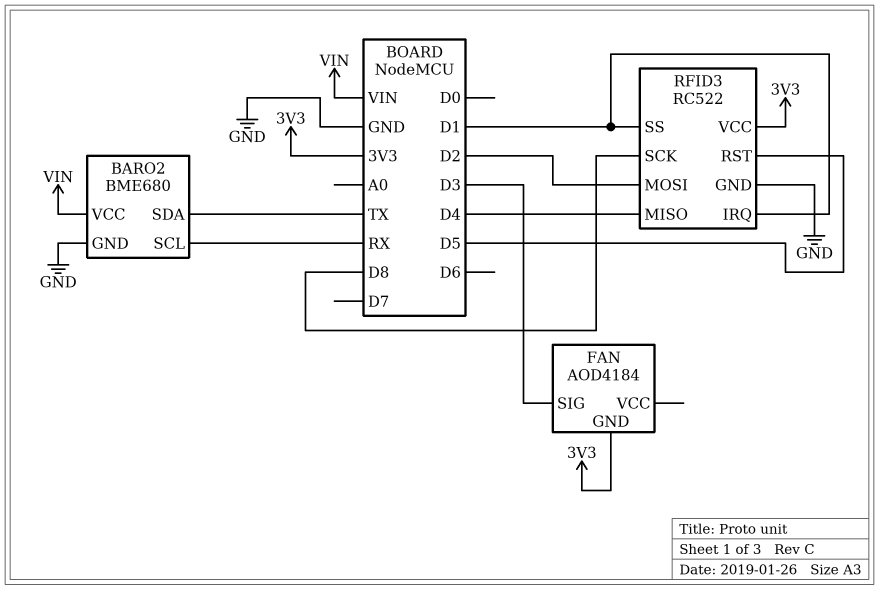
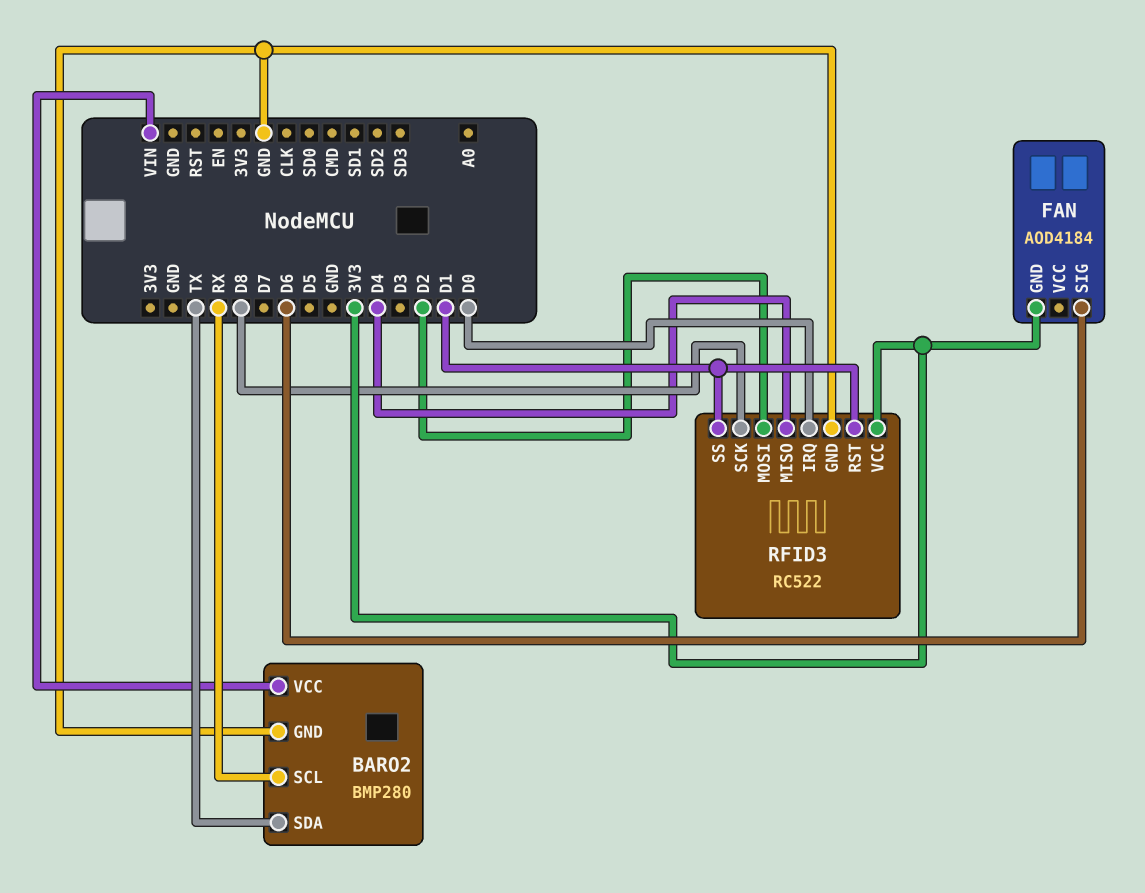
BARO2: BME680 -> BMP280
FAN pin SIG: D3 -> D6
RFID3 pin IRQ: D1 -> D0
RFID3 pin RST: D5 -> D1

